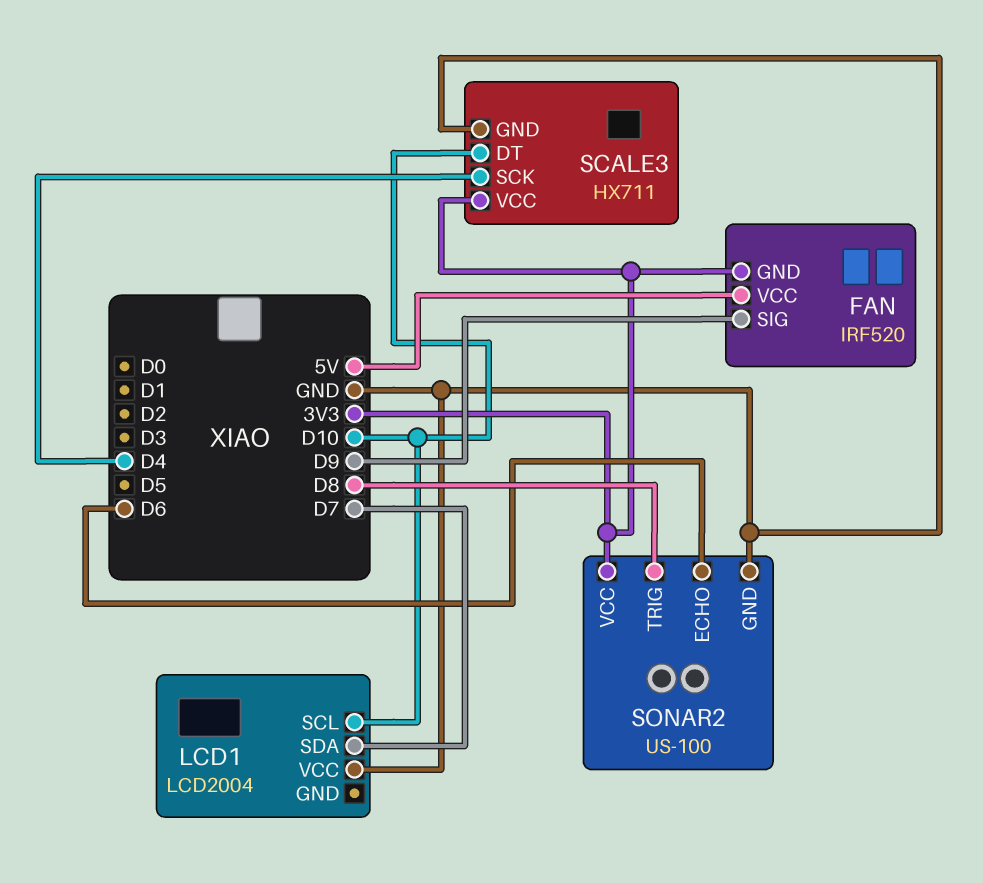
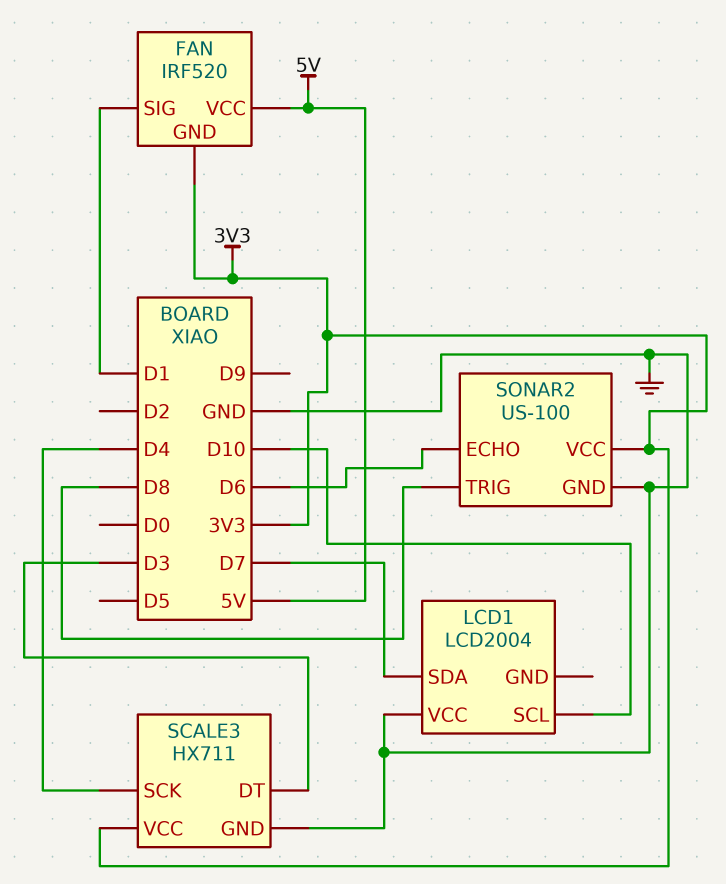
FAN pin SIG: D9 -> D1
SCALE3 pin DT: D10 -> D3

